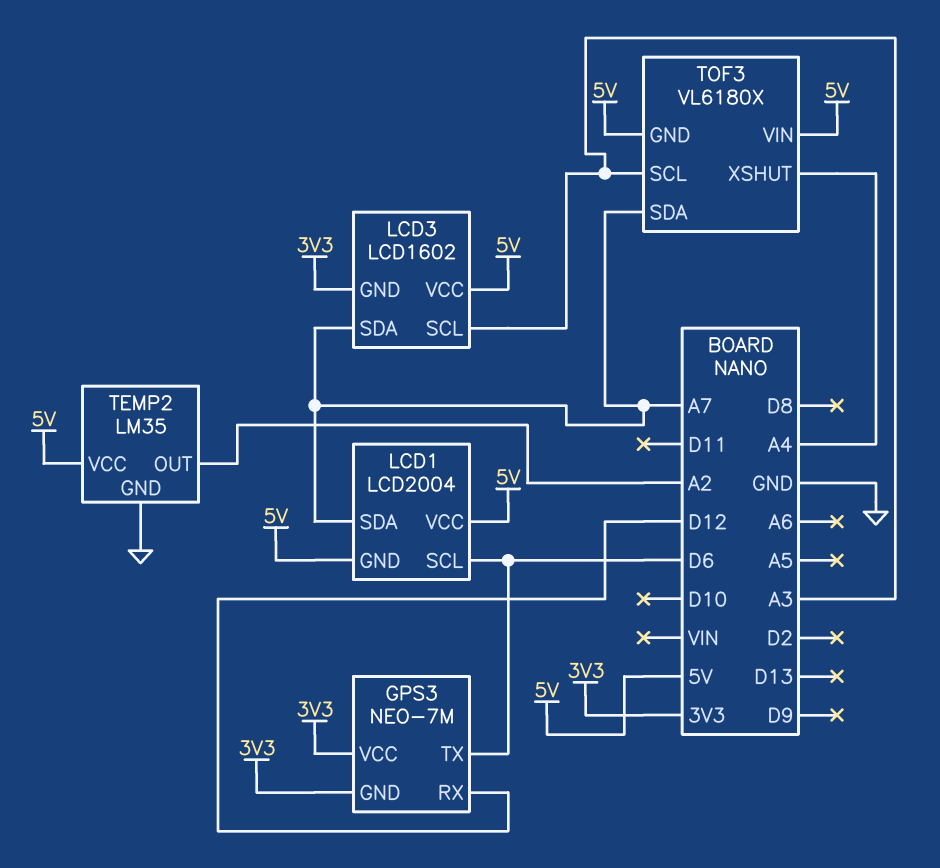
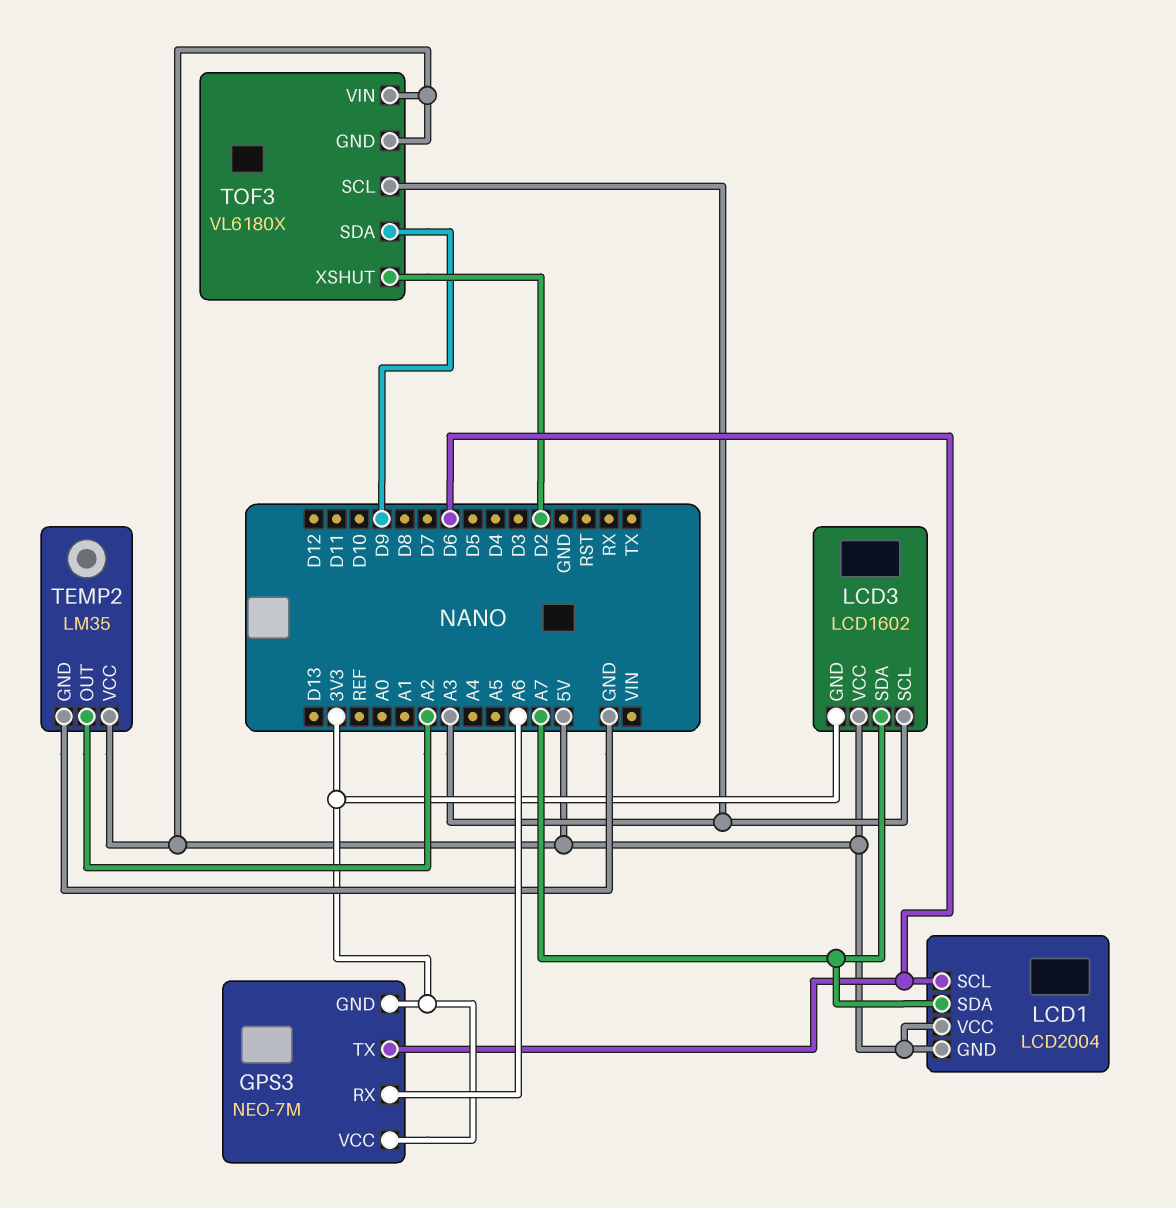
GPS3 pin RX: D12 -> A6
TOF3 pin SDA: A7 -> D9
TOF3 pin XSHUT: A4 -> D2

